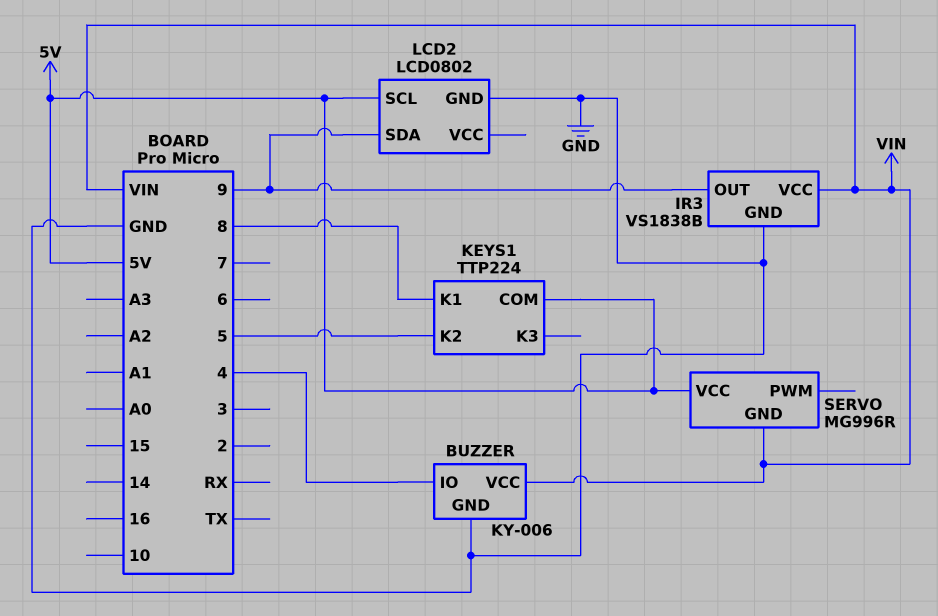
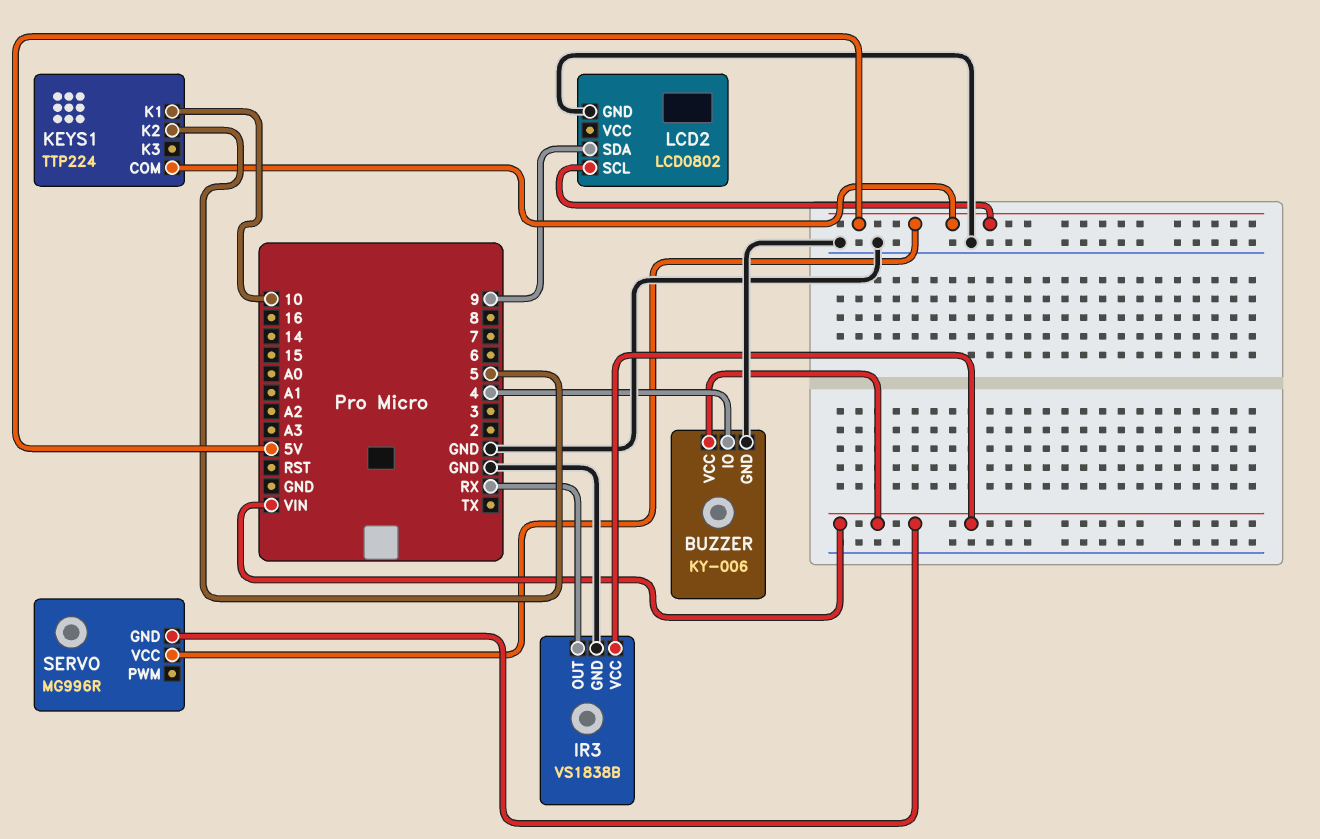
IR3 pin OUT: 9 -> RX
KEYS1 pin K1: 8 -> 10

